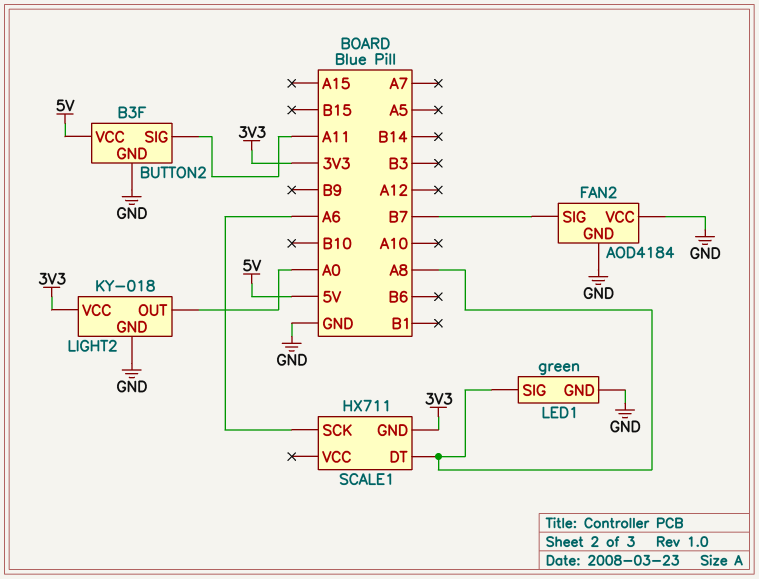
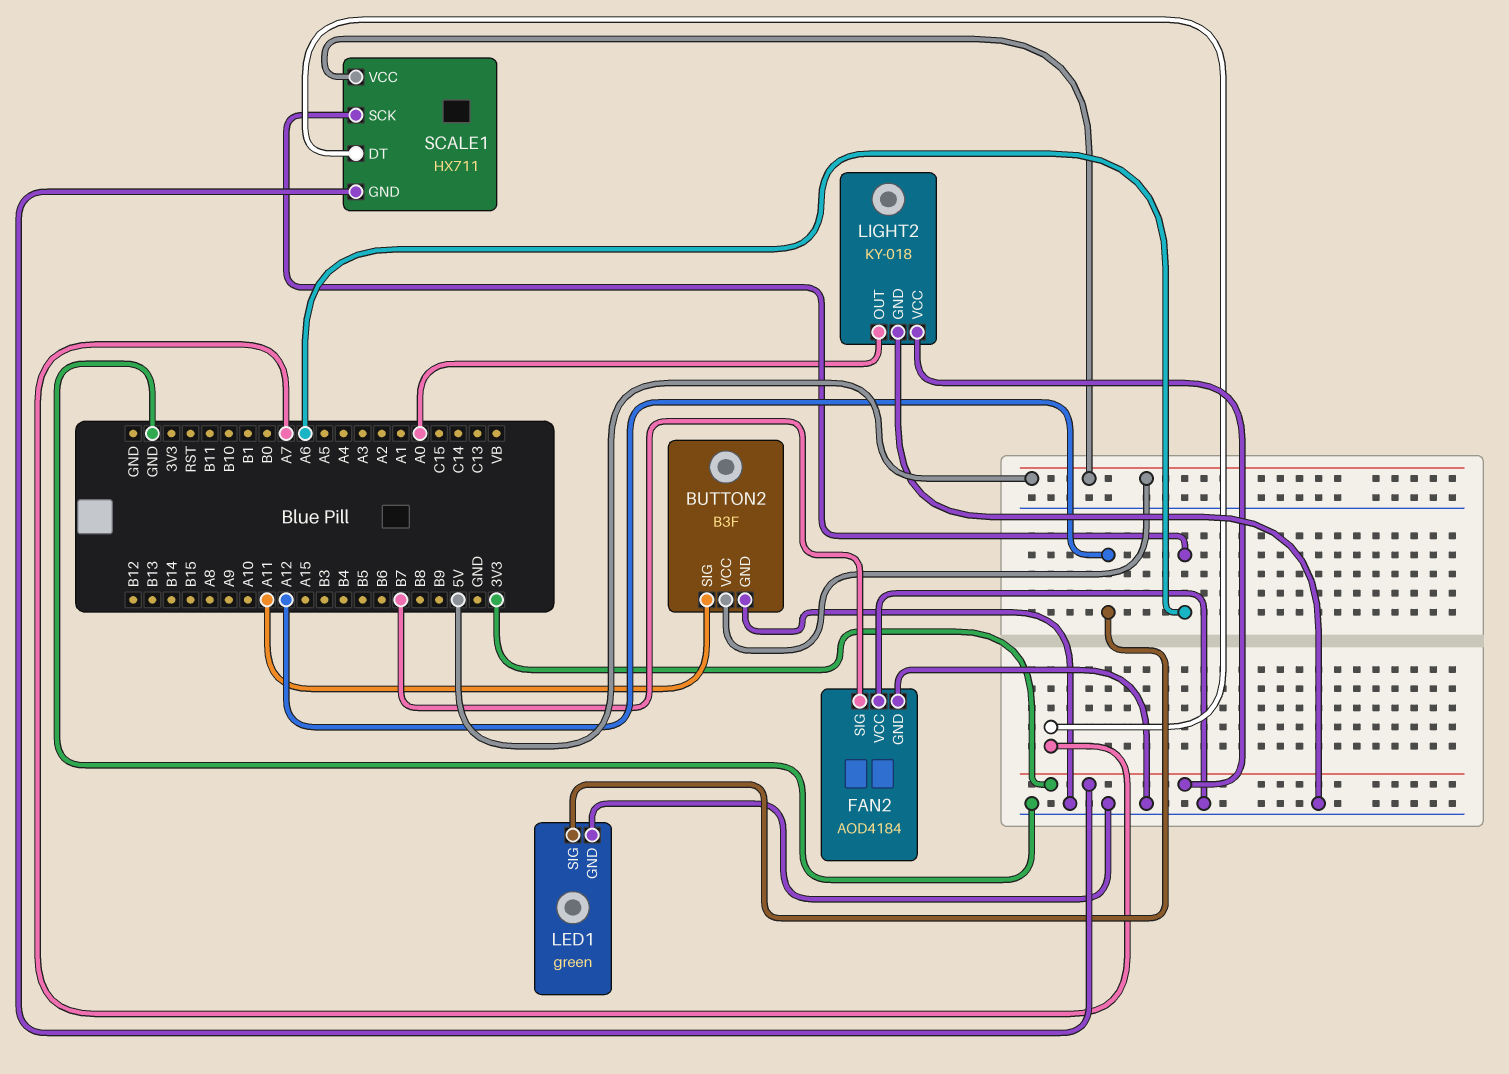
LED1 pin SIG: A8 -> A12
SCALE1 pin DT: A8 -> A7
SCALE1 pin VCC: none -> 5V

